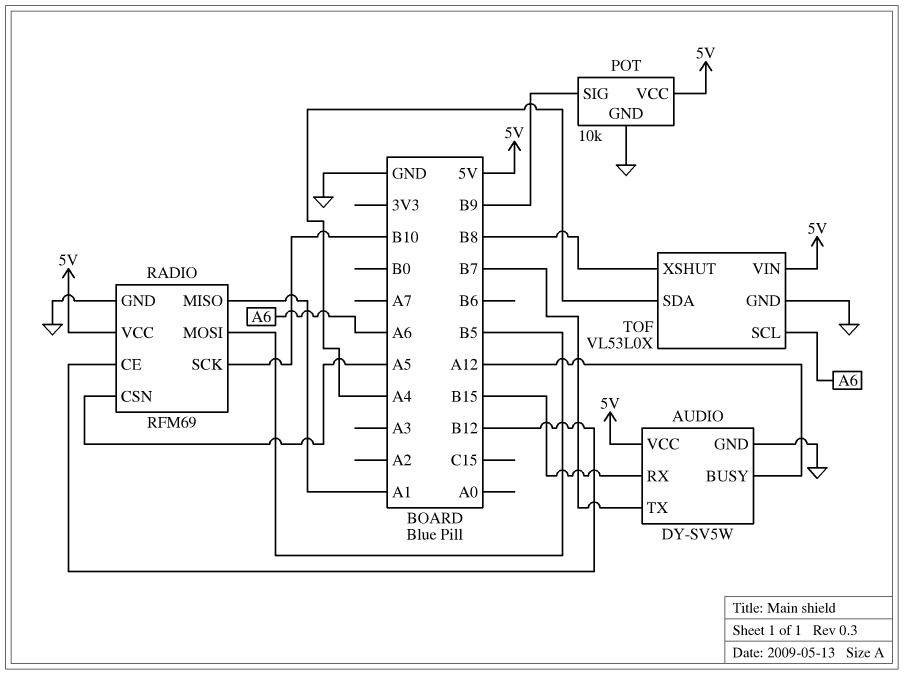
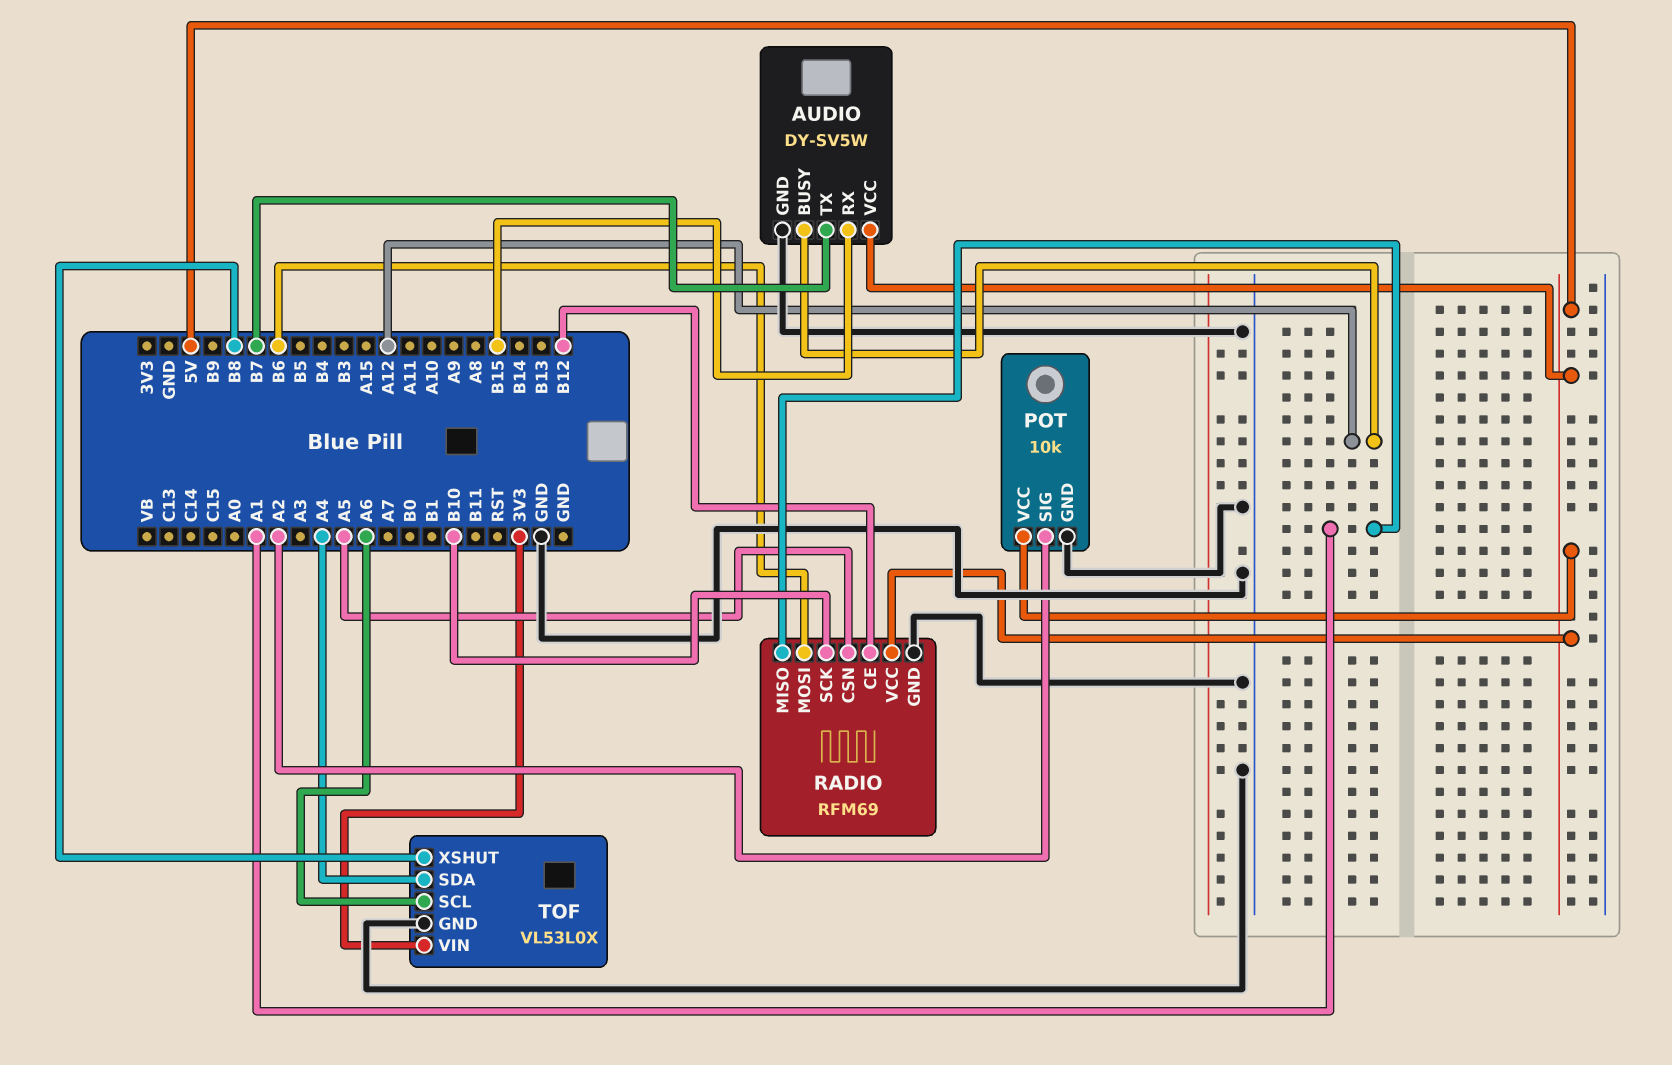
POT pin SIG: B9 -> A2
RADIO pin MOSI: B5 -> B6
TOF pin VIN: 5V -> 3V3

